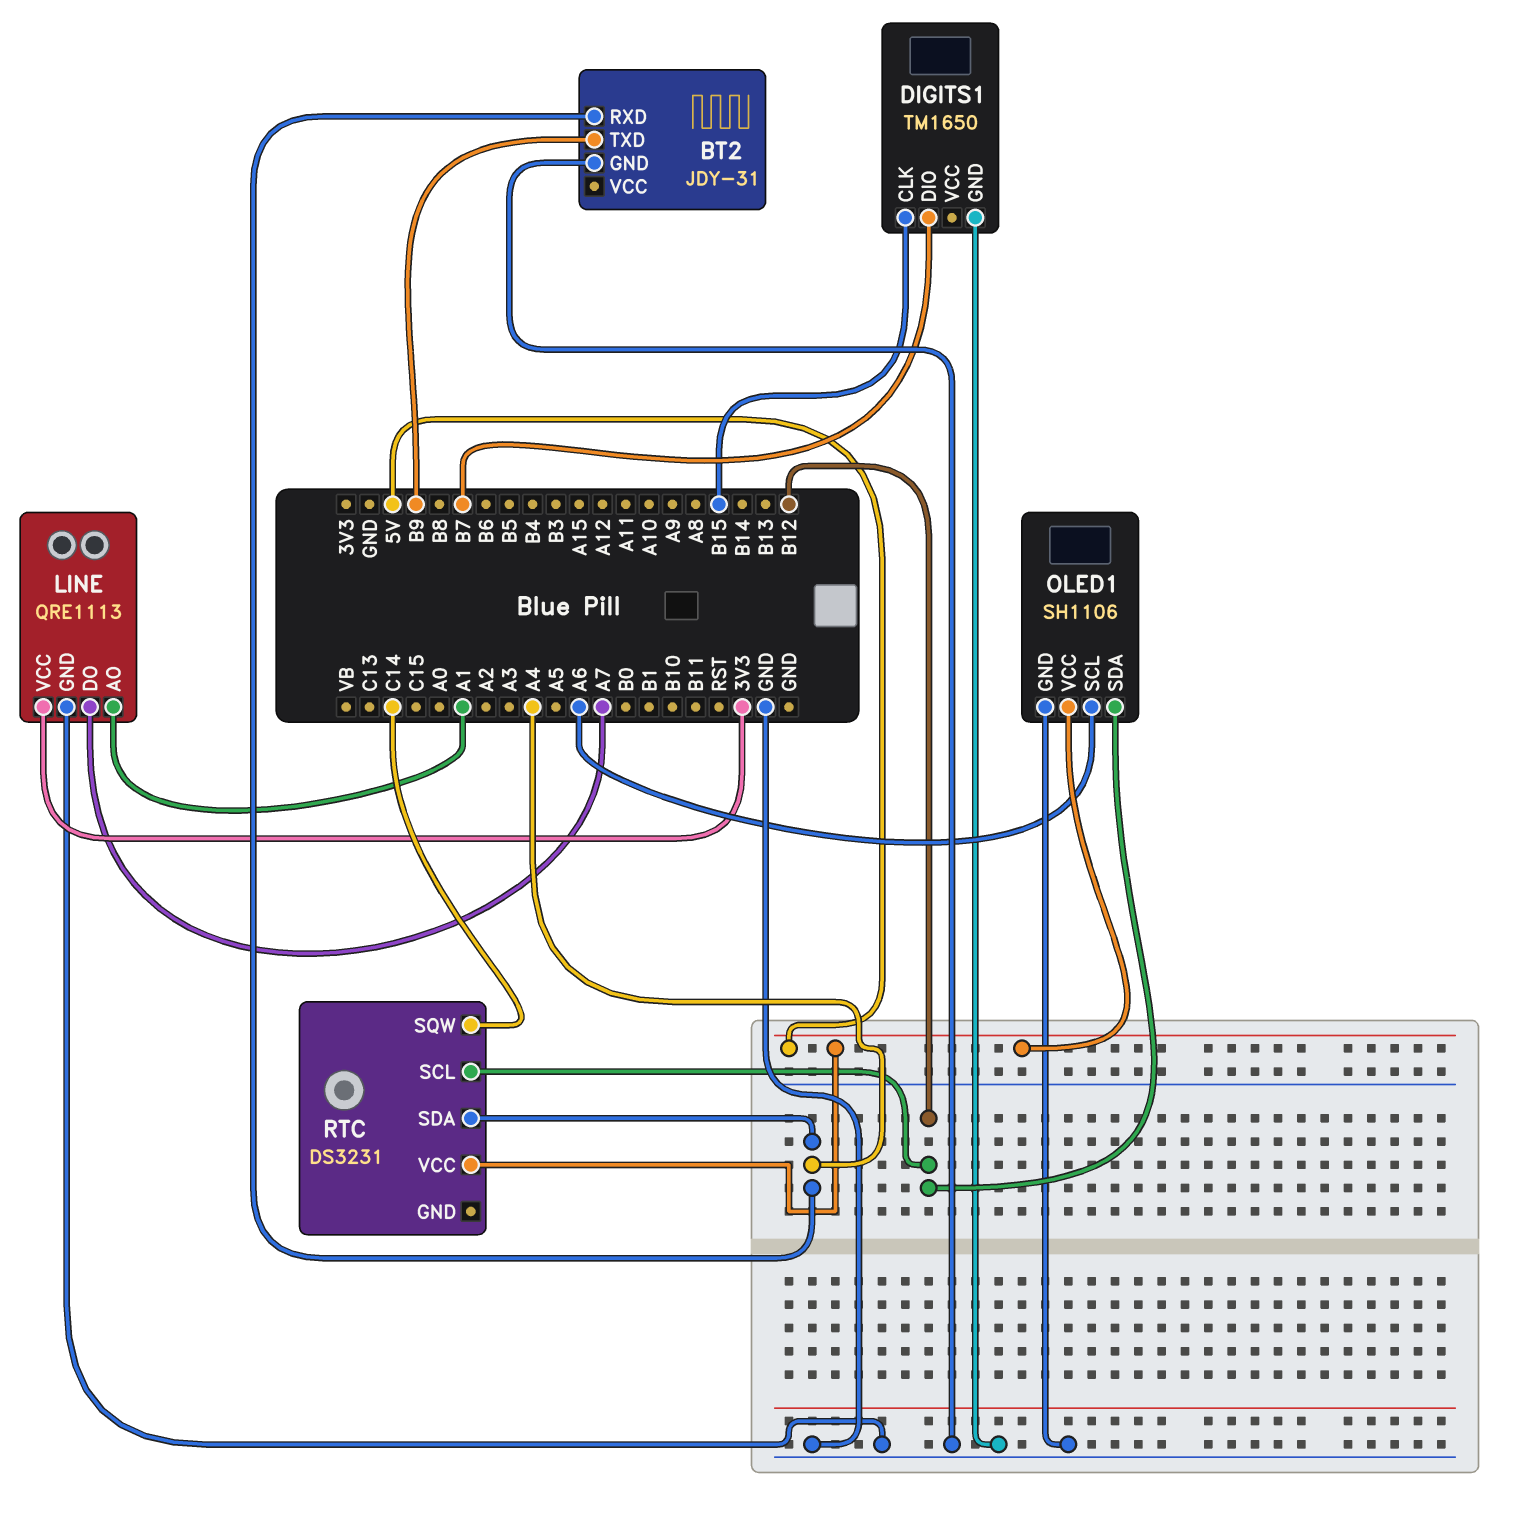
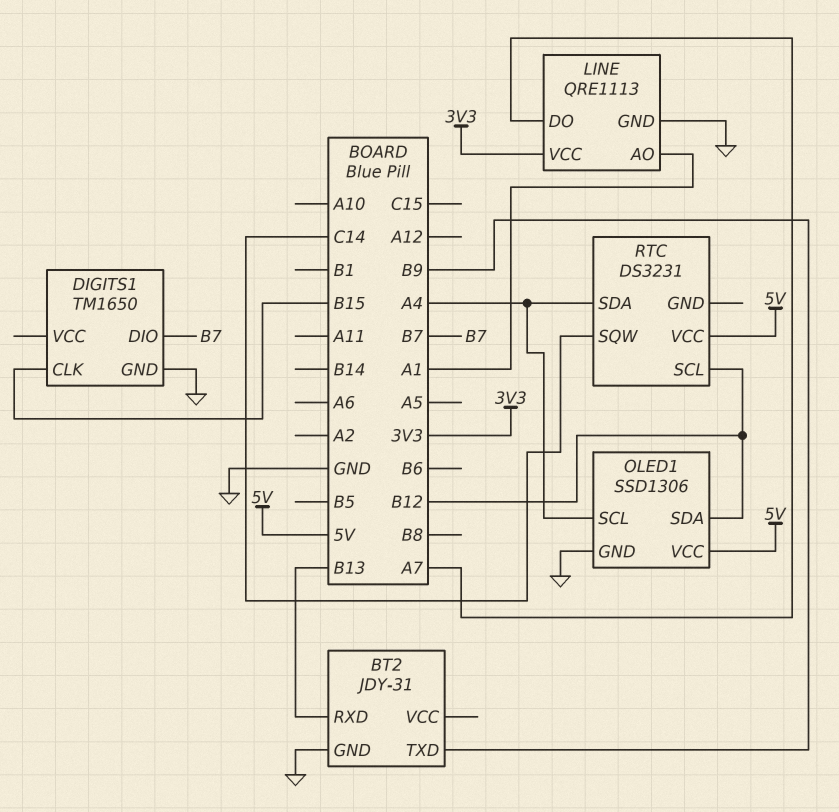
BT2 pin RXD: A4 -> B13
OLED1: SH1106 -> SSD1306
OLED1 pin SCL: A6 -> A4

